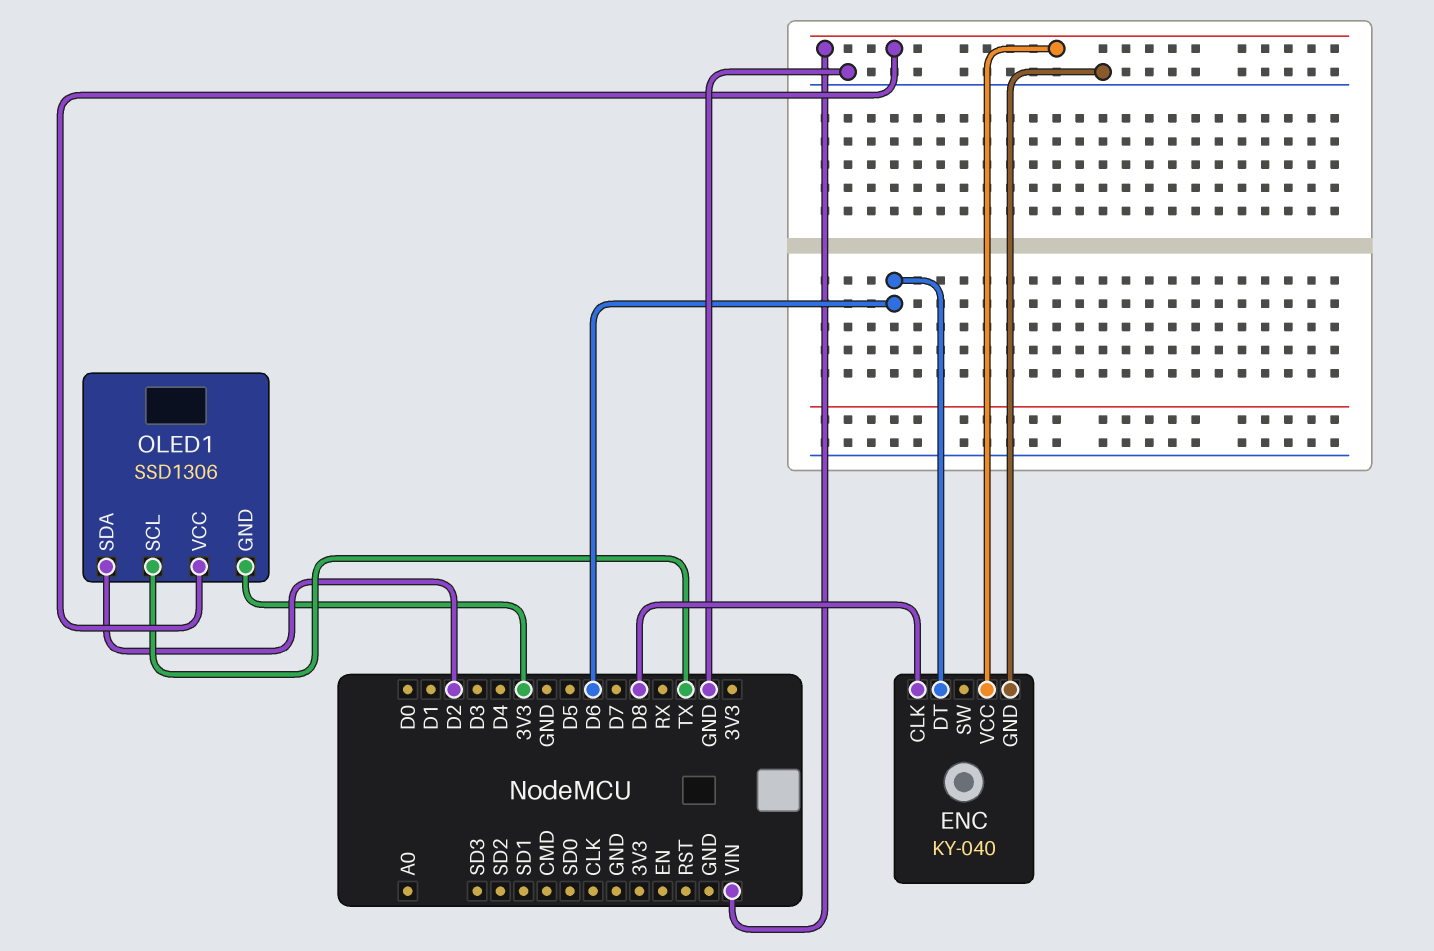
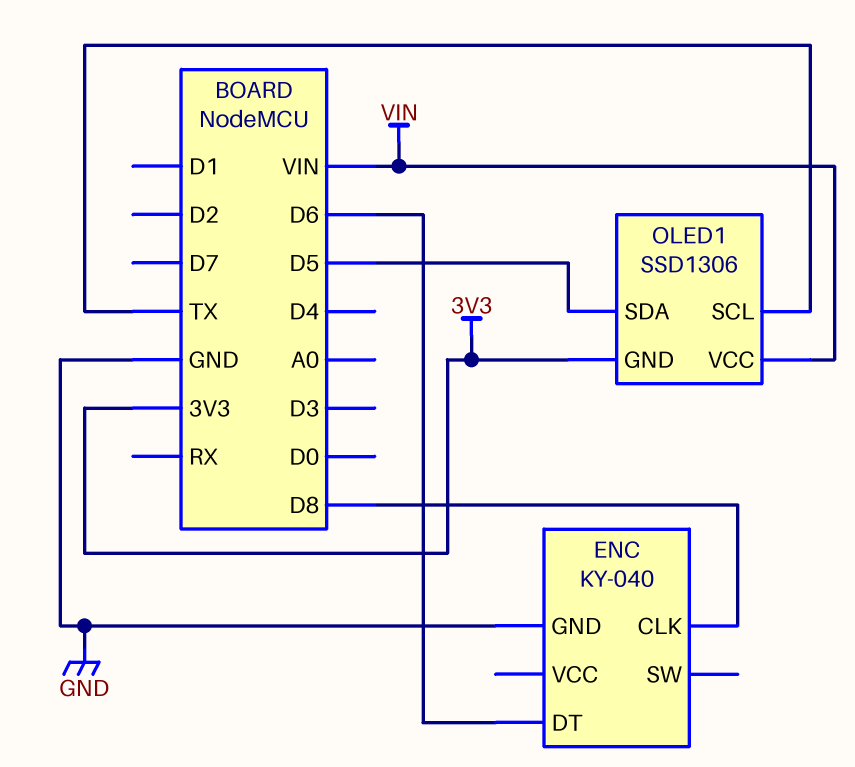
ENC pin VCC: VIN -> none
OLED1 pin SDA: D2 -> D5

